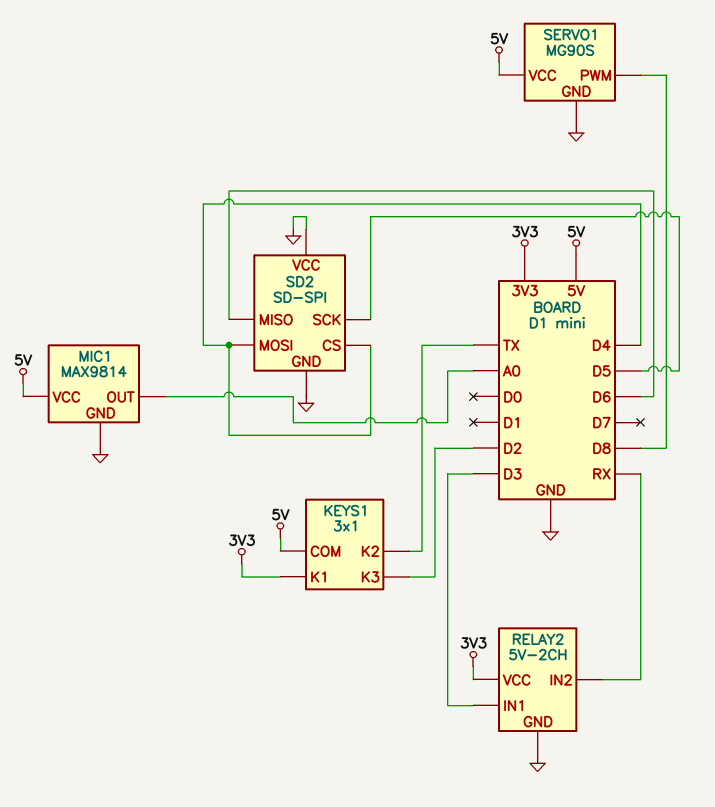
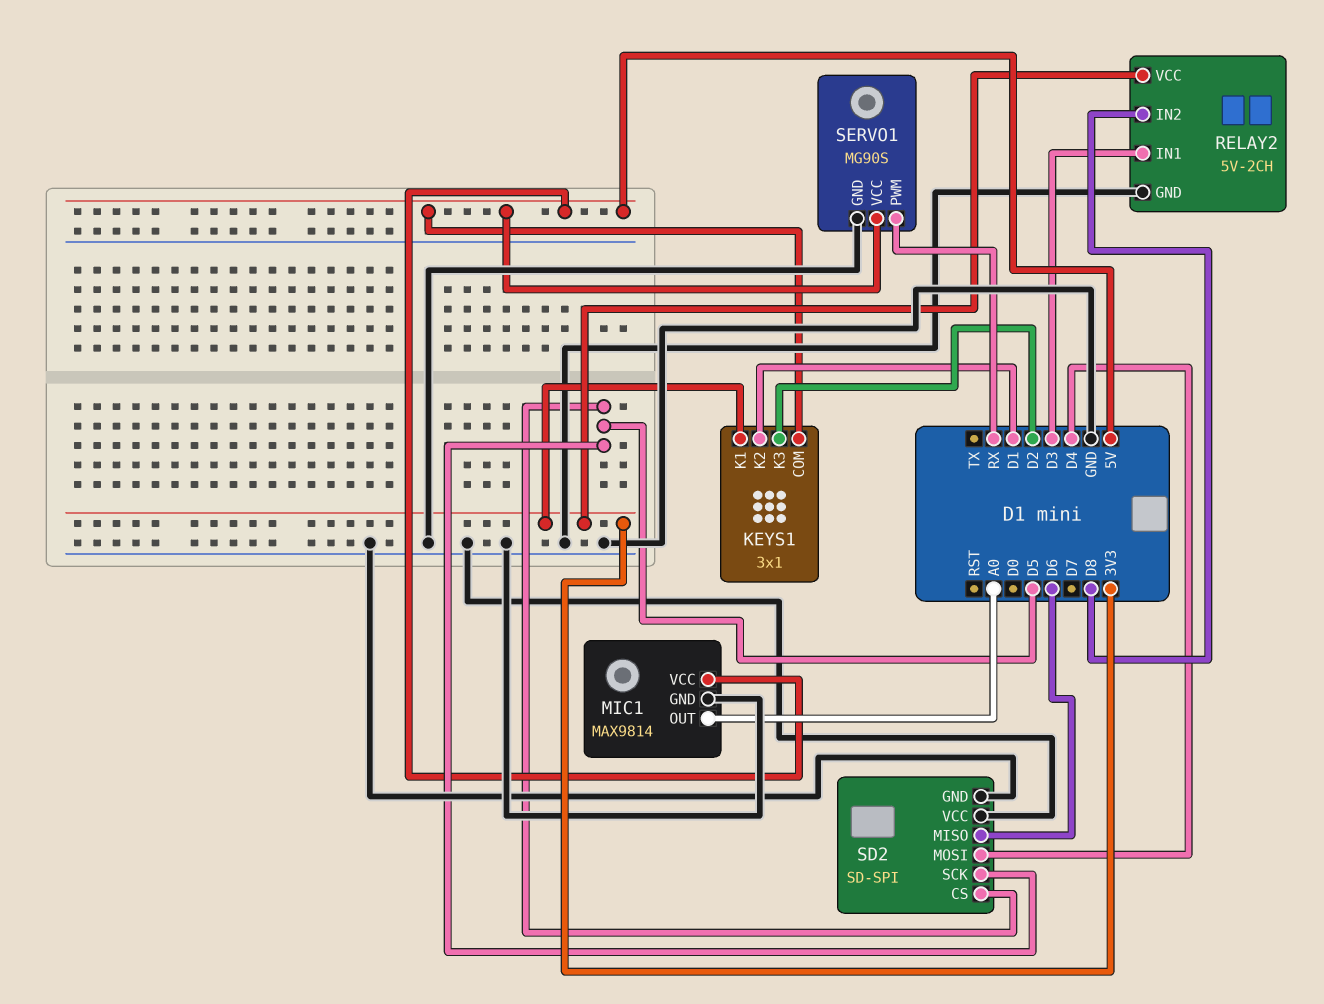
KEYS1 pin K2: TX -> D1
RELAY2 pin IN2: RX -> D8
SD2 pin CS: D4 -> D5
SERVO1 pin PWM: D8 -> RX

